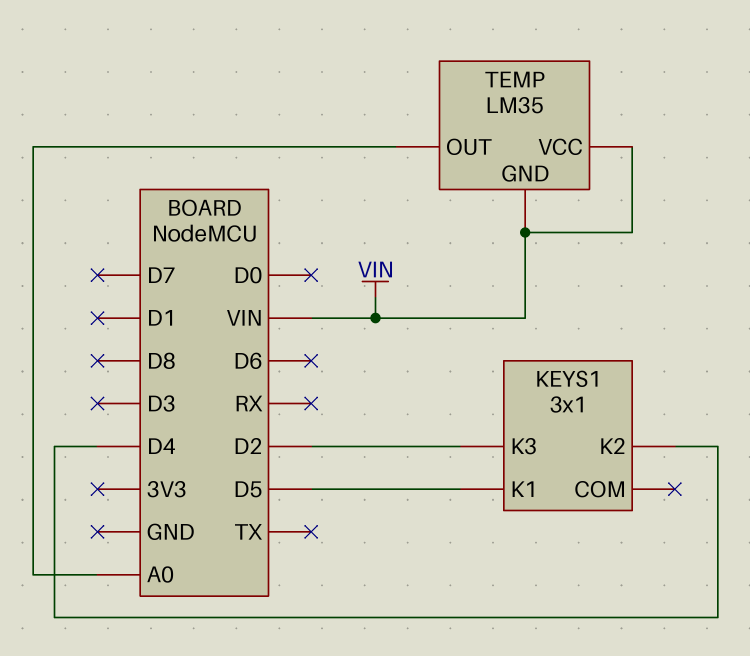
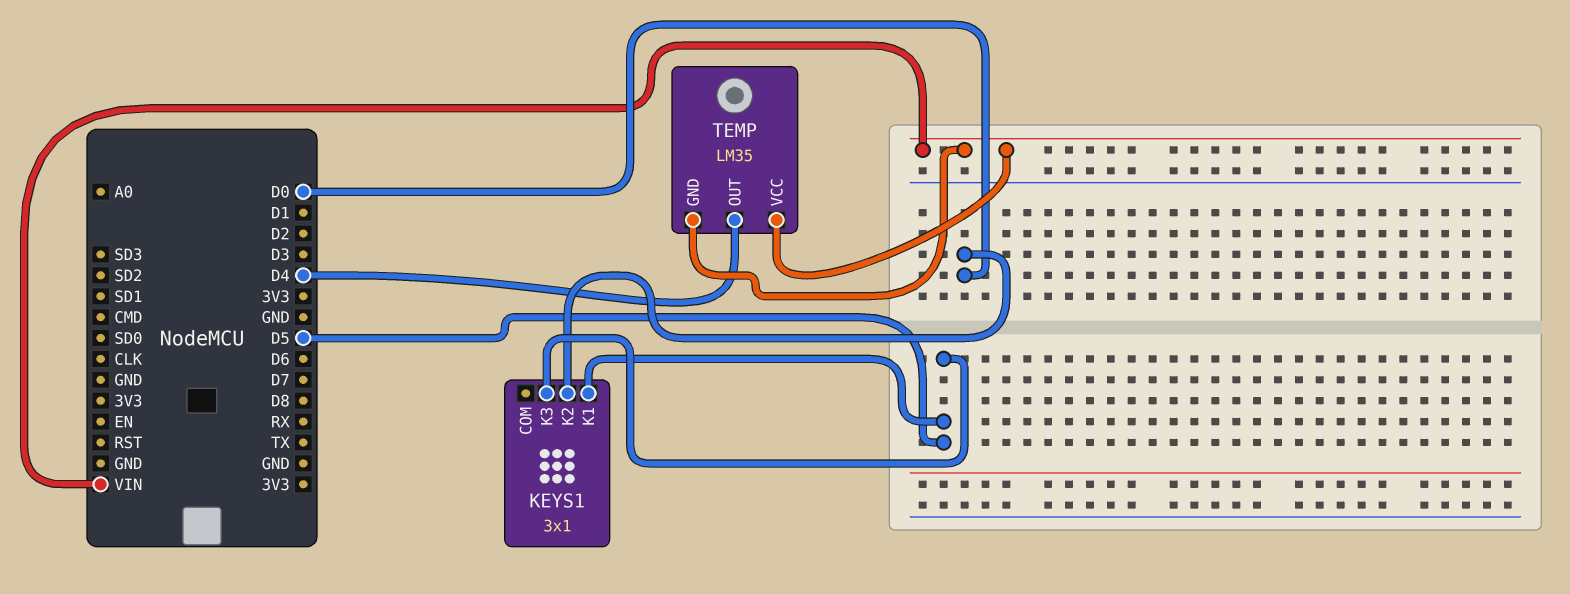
KEYS1 pin K2: D4 -> D0
KEYS1 pin K3: D2 -> D5
TEMP pin OUT: A0 -> D4

